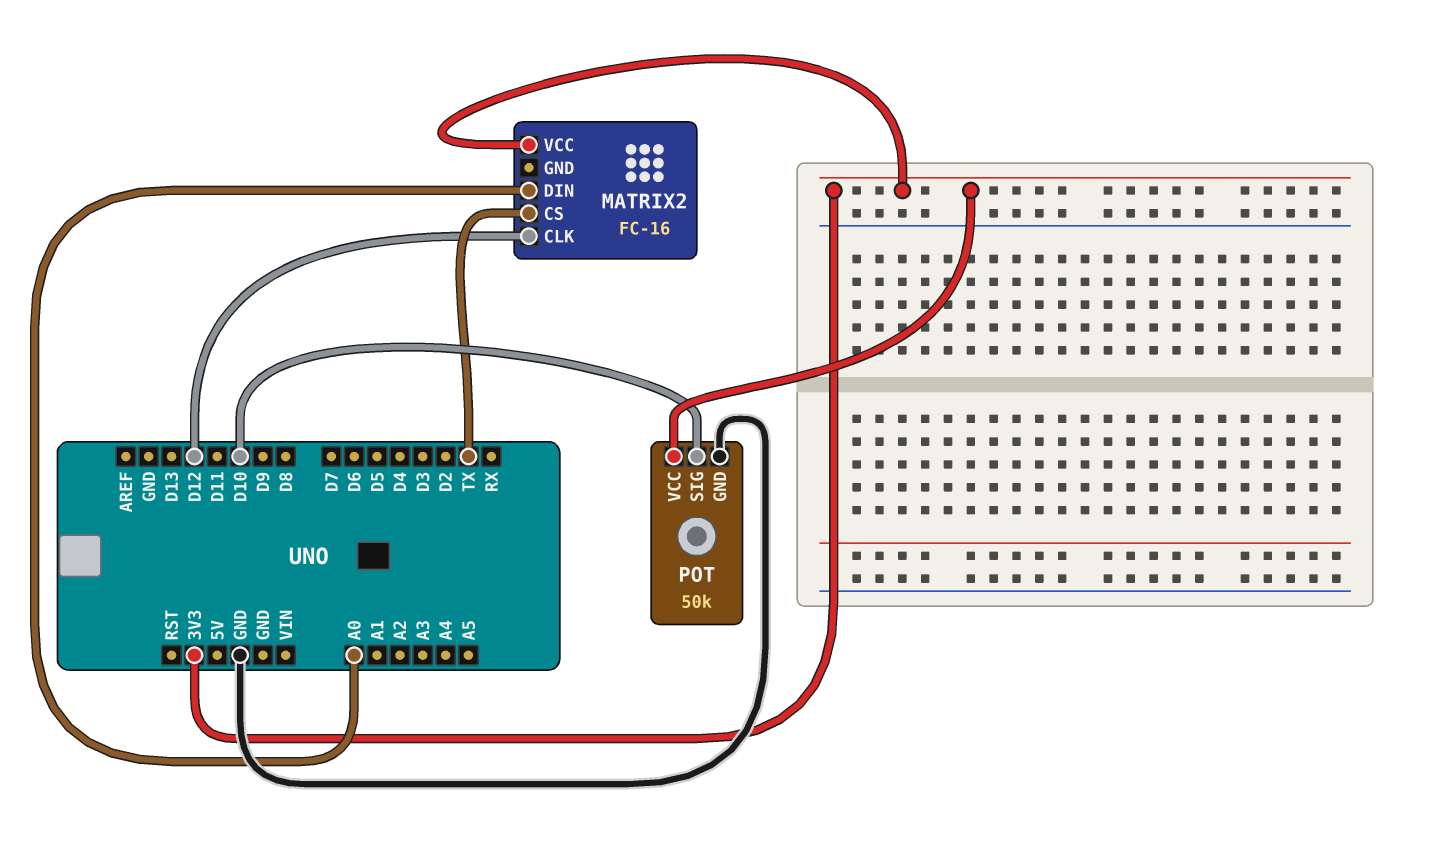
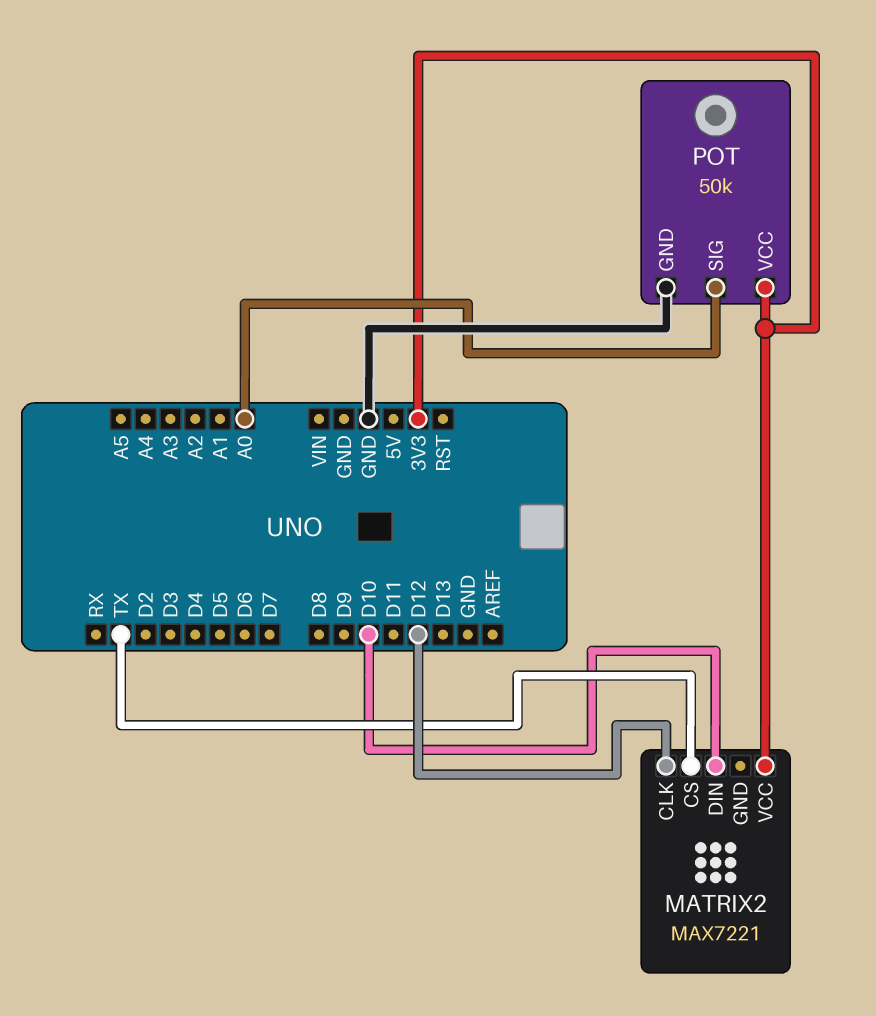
MATRIX2: FC-16 -> MAX7221
MATRIX2 pin DIN: A0 -> D10
POT pin SIG: D10 -> A0

